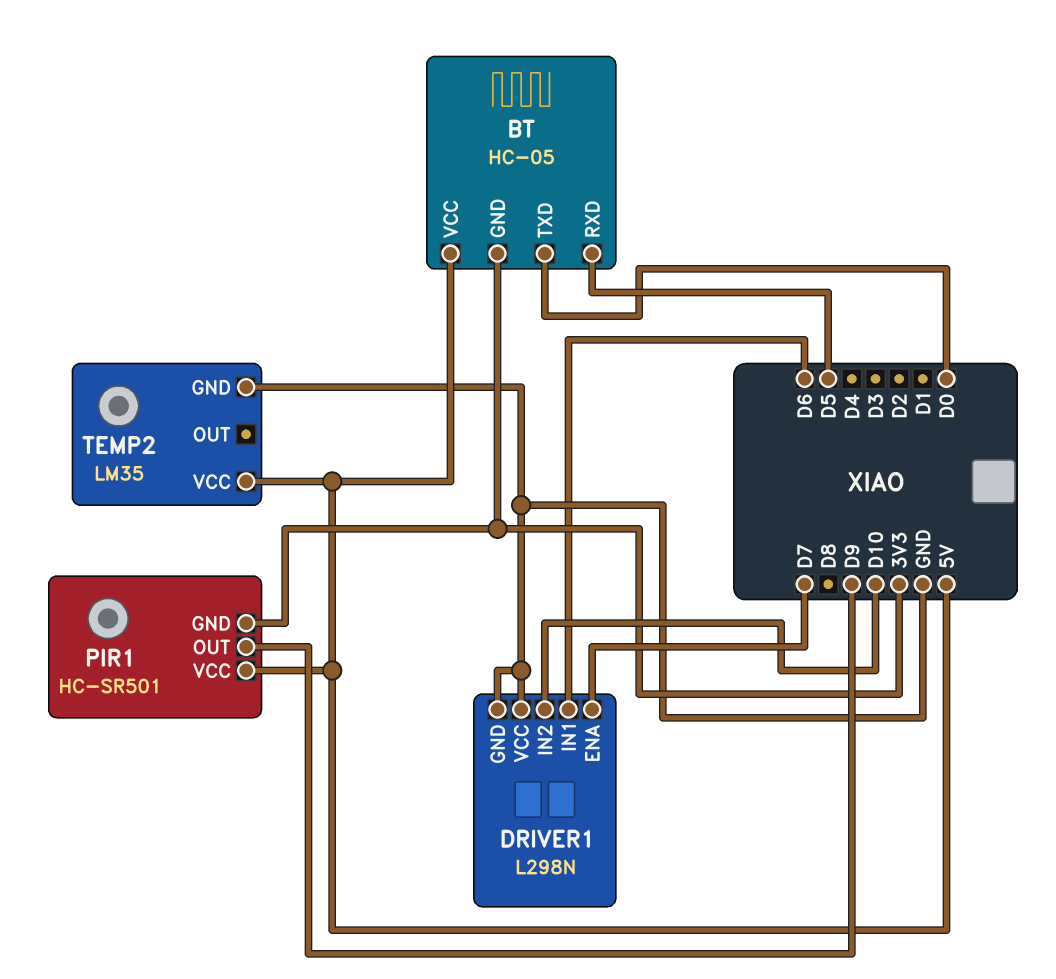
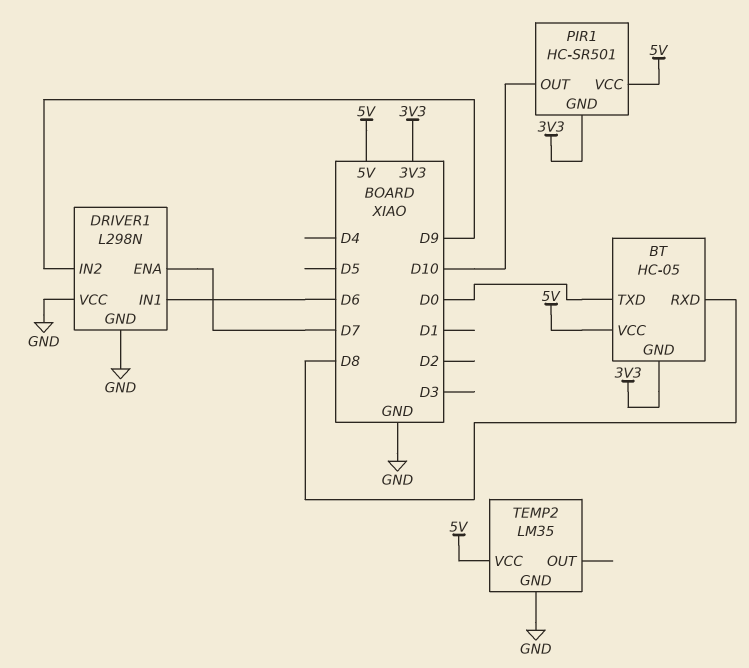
BT pin RXD: D5 -> D8
DRIVER1 pin IN2: D10 -> D9
PIR1 pin OUT: D9 -> D10

